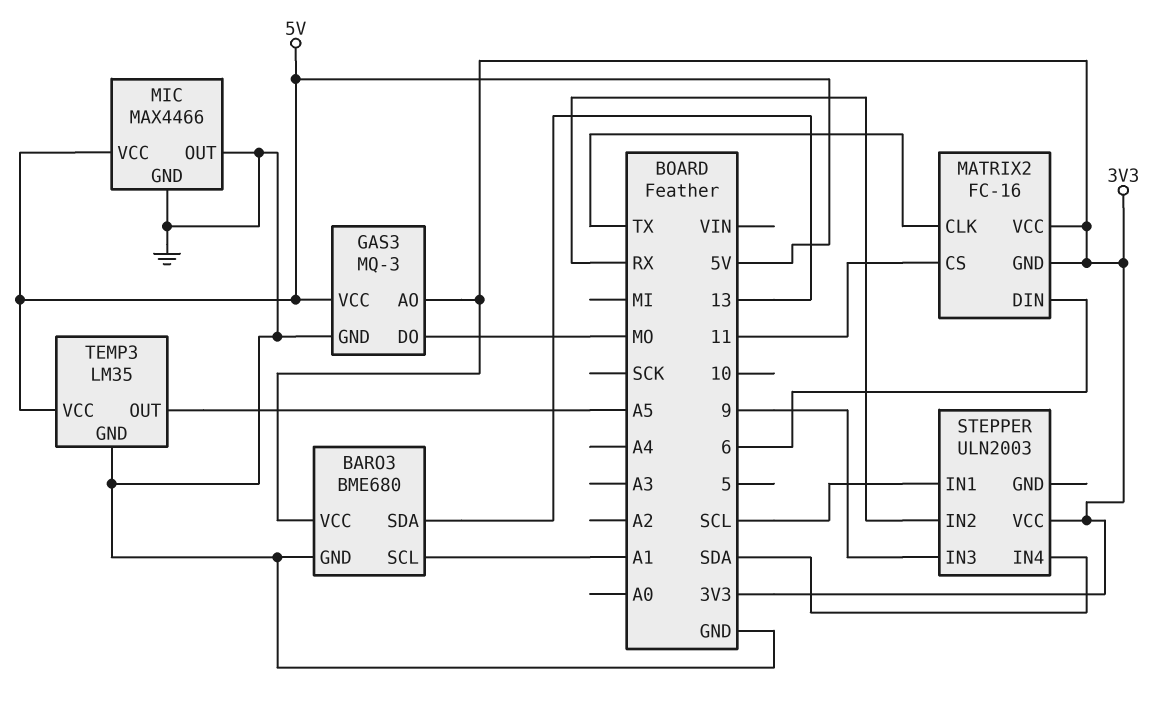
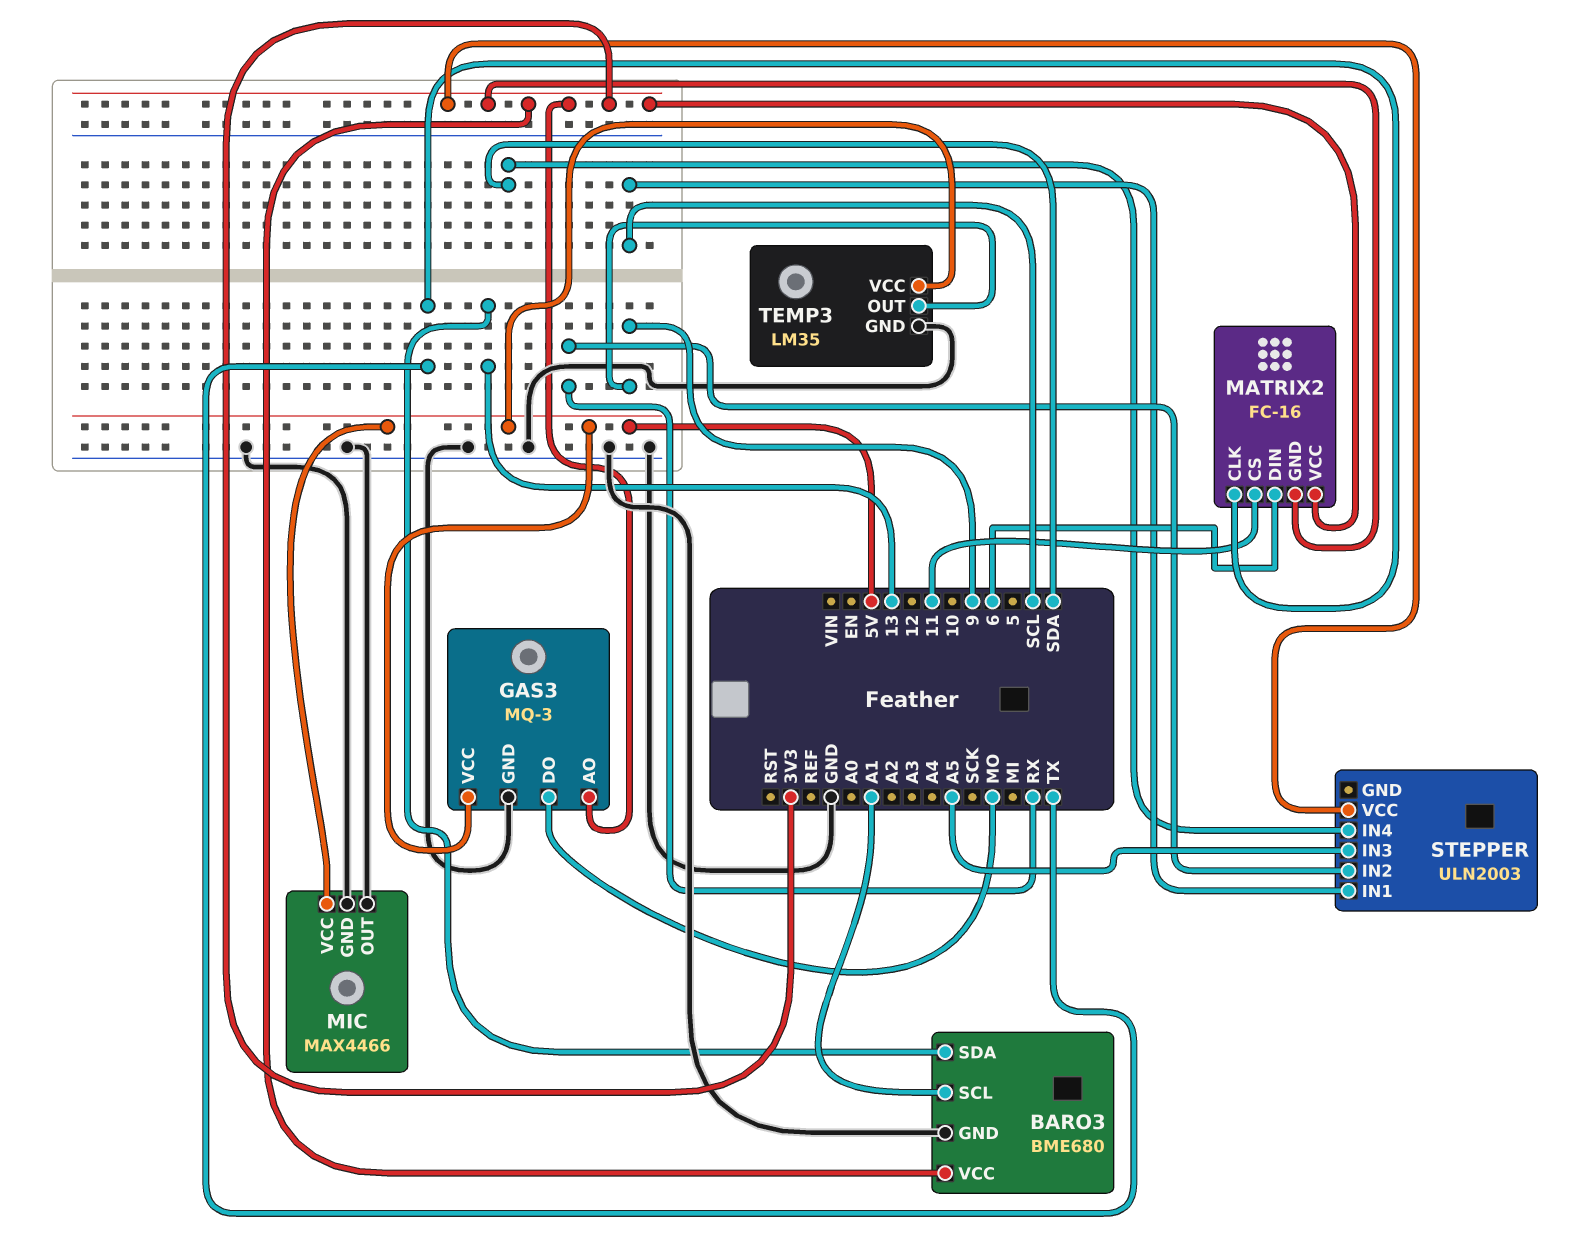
STEPPER pin IN3: 9 -> A5
TEMP3 pin OUT: A5 -> 9

